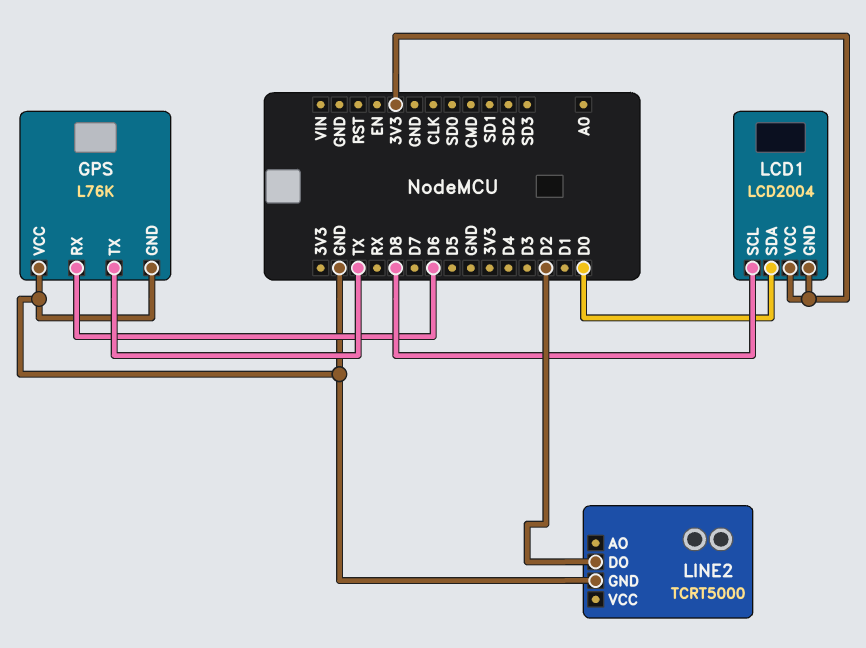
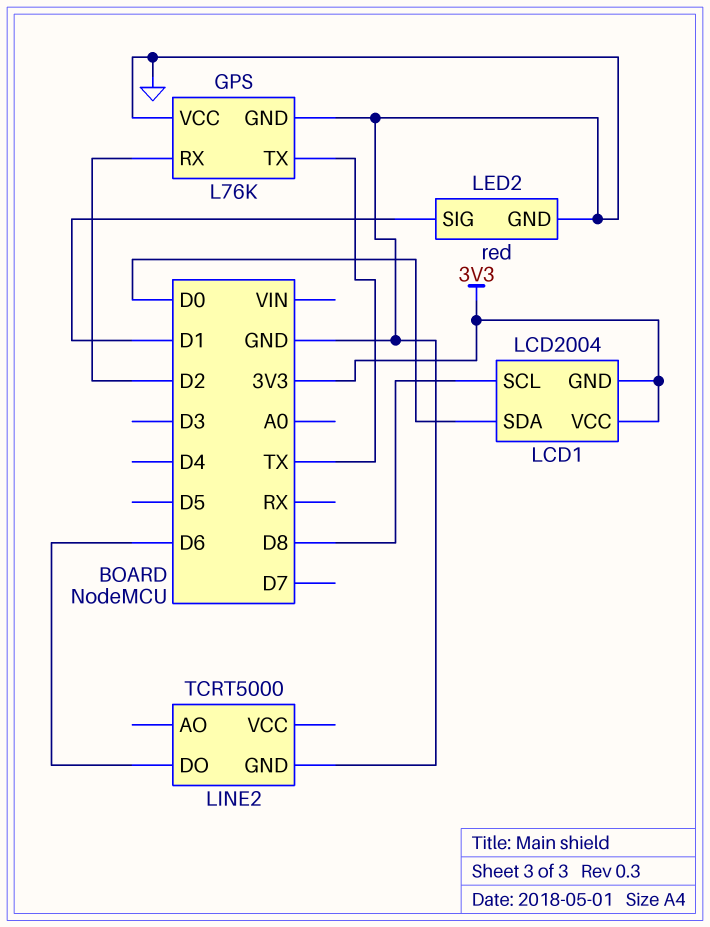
GPS pin RX: D6 -> D2
LED2: none -> red
LED2 pin GND: none -> GND
LED2 pin SIG: none -> D1
LINE2 pin DO: D2 -> D6

